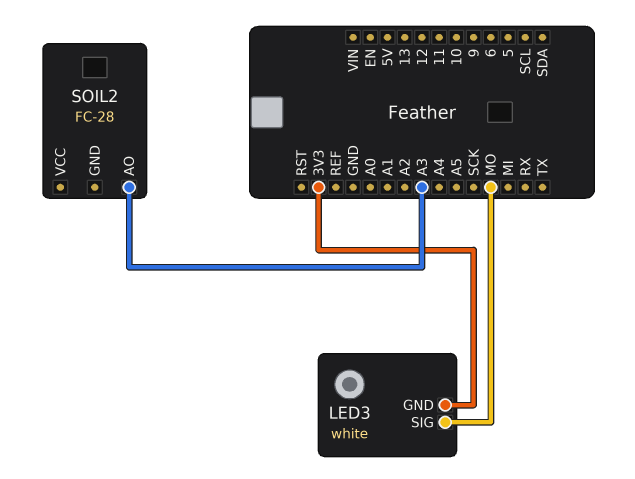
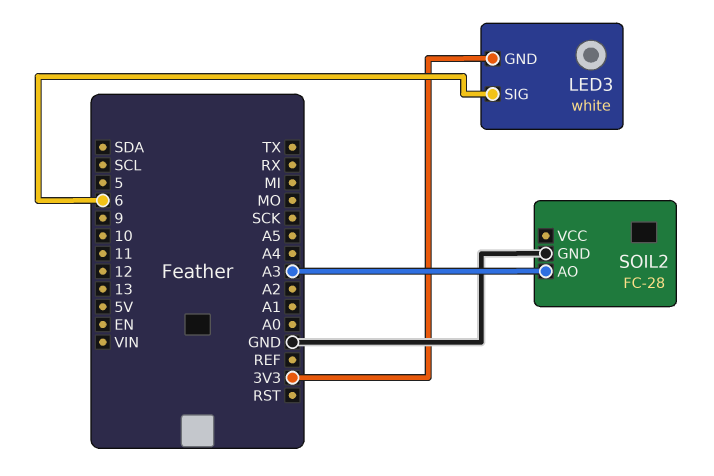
LED3 pin SIG: MO -> 6
SOIL2 pin GND: none -> GND

